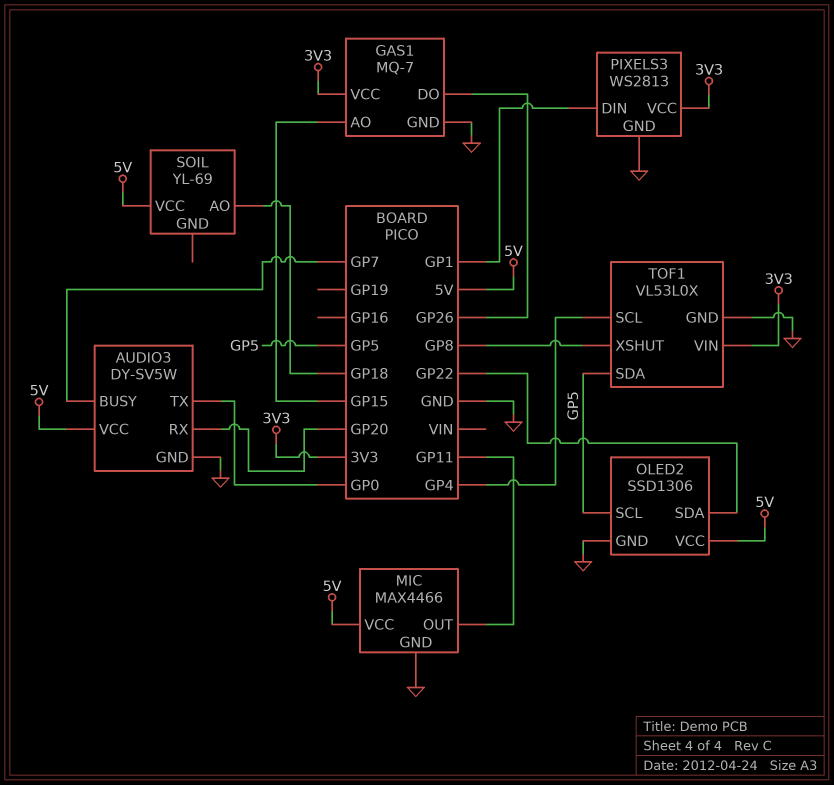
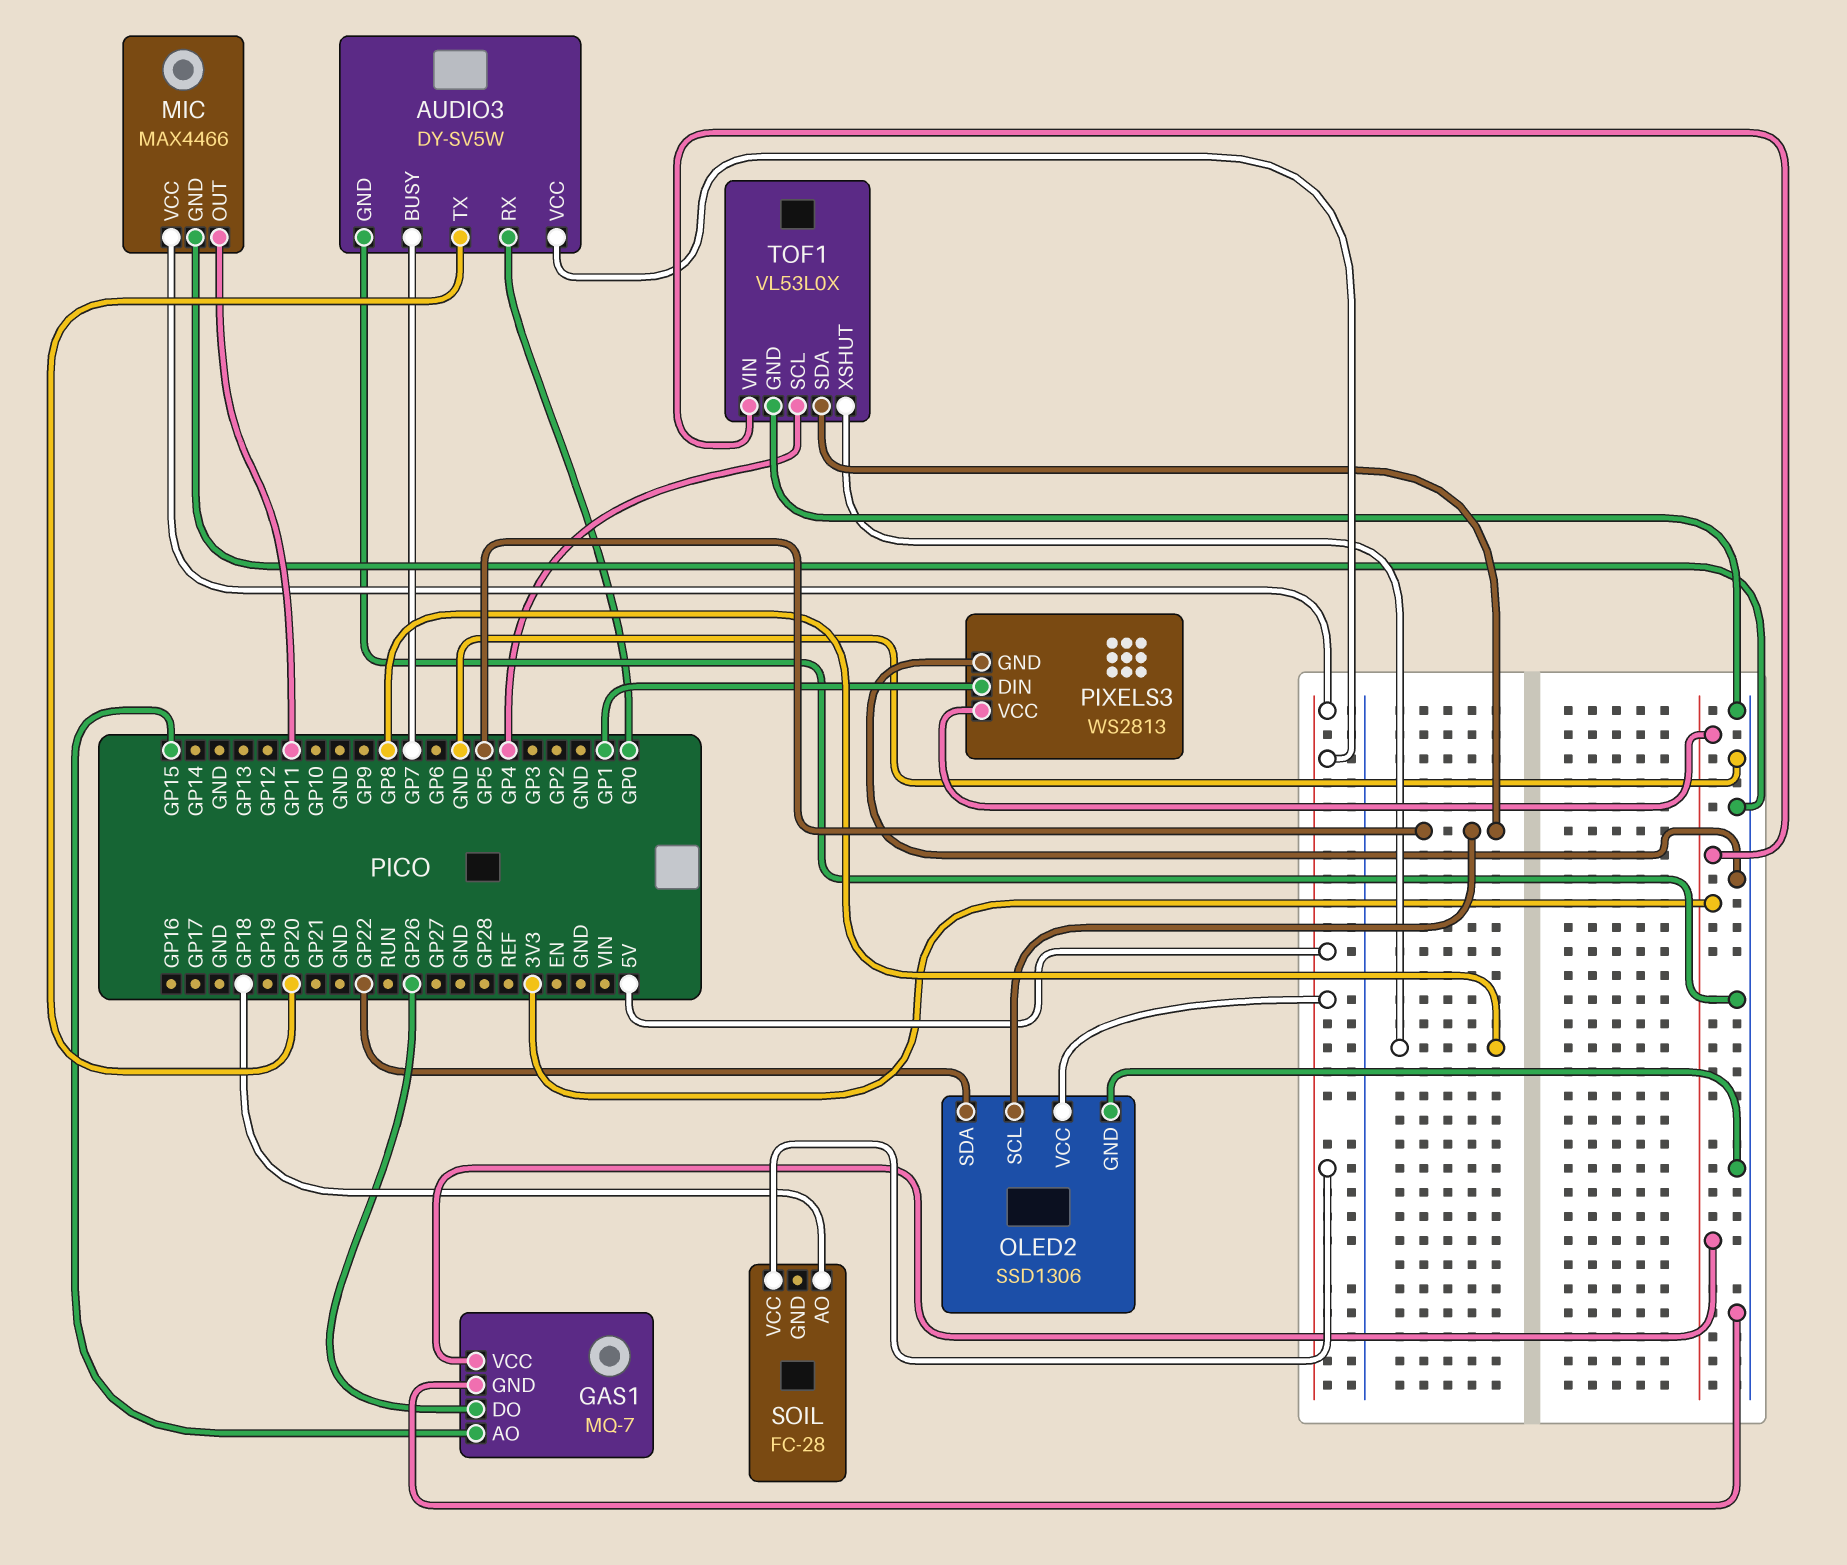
AUDIO3 pin RX: GP20 -> GP0
AUDIO3 pin TX: GP0 -> GP20
SOIL: YL-69 -> FC-28

